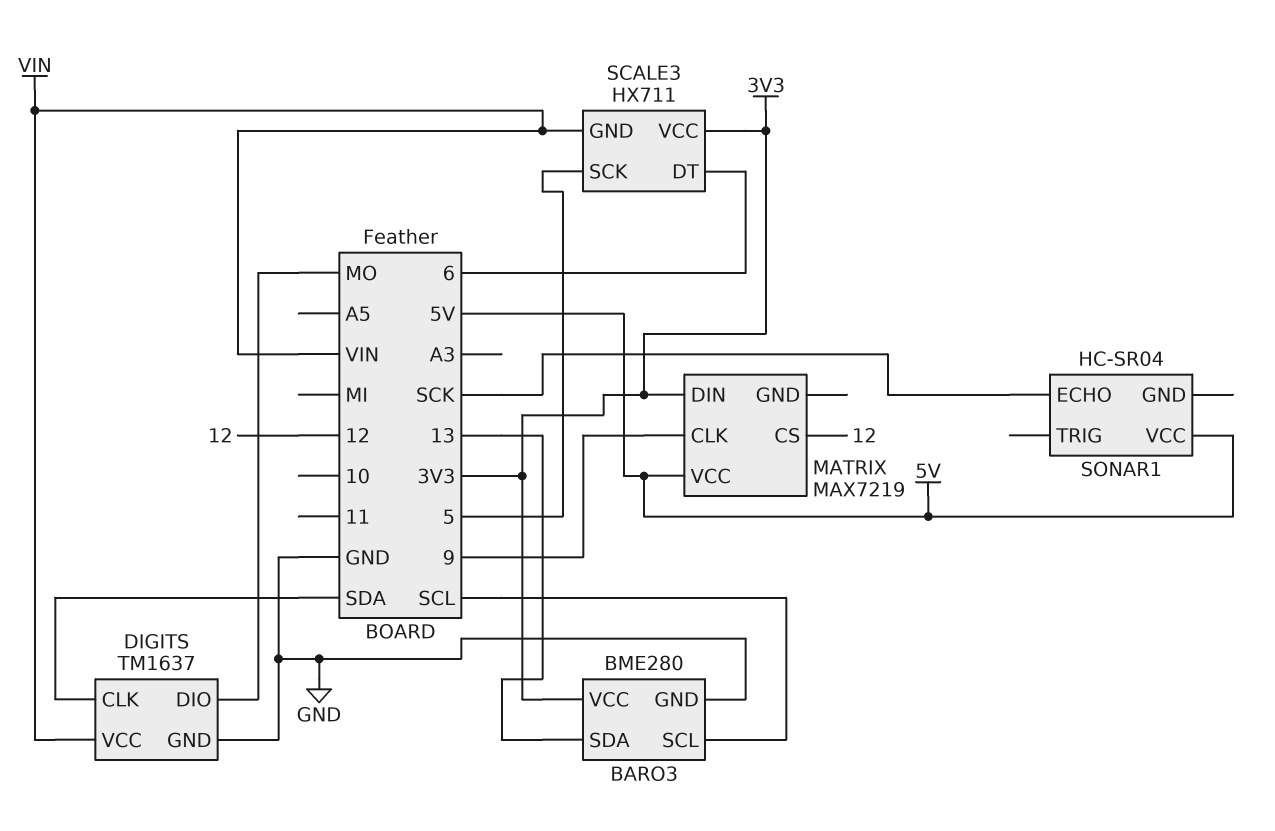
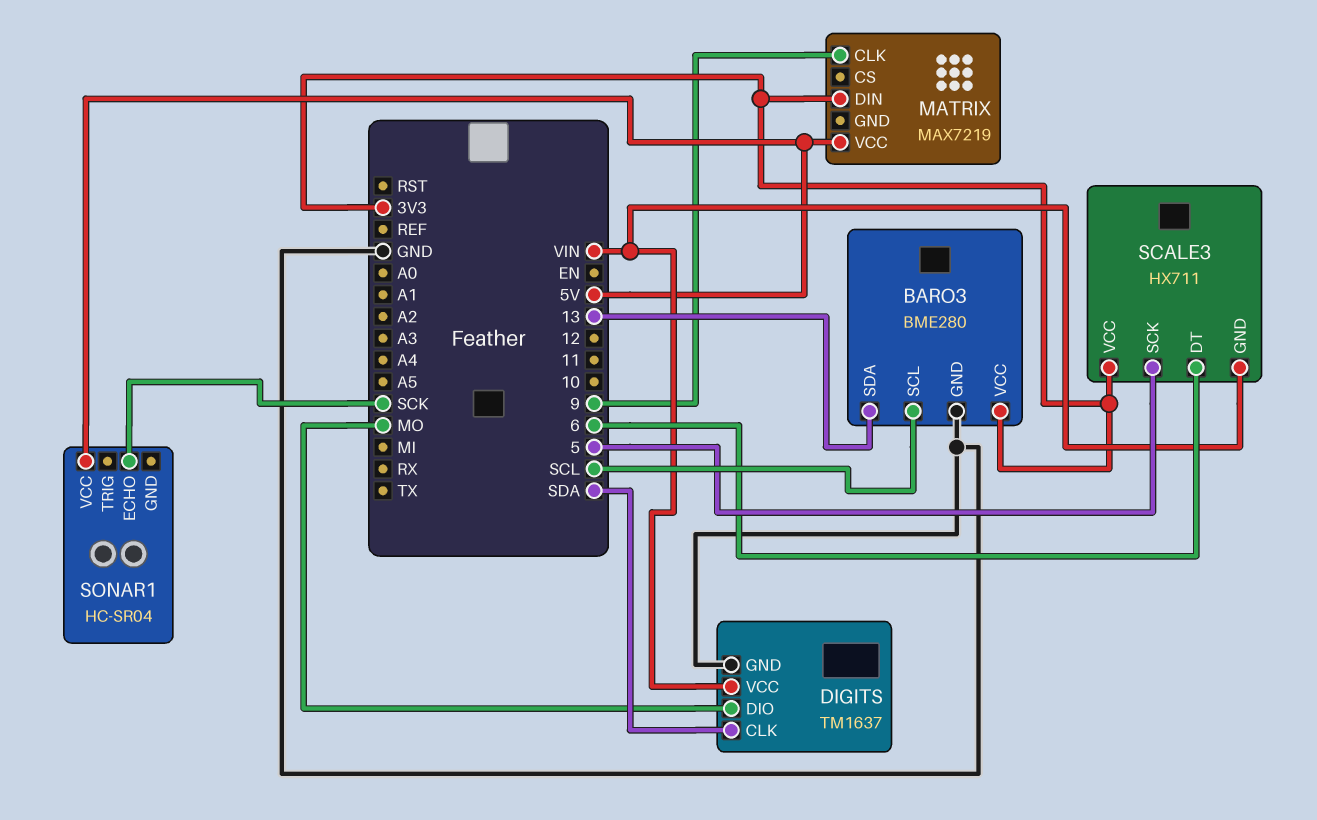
MATRIX pin CS: 12 -> none

